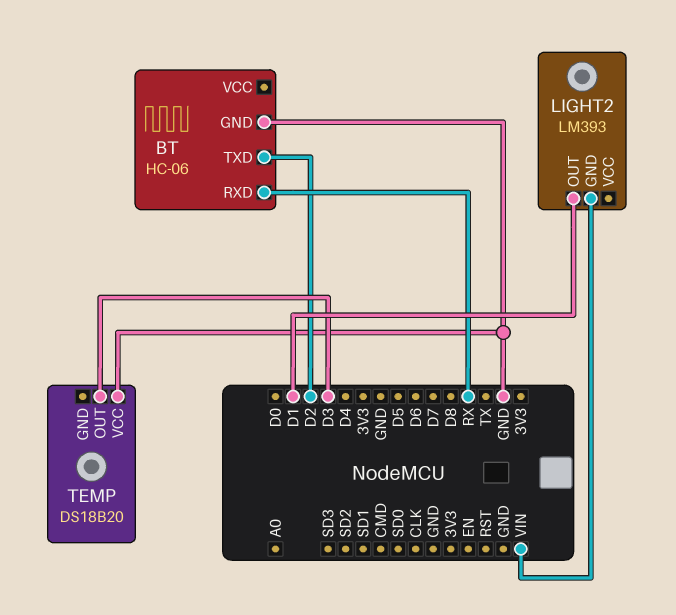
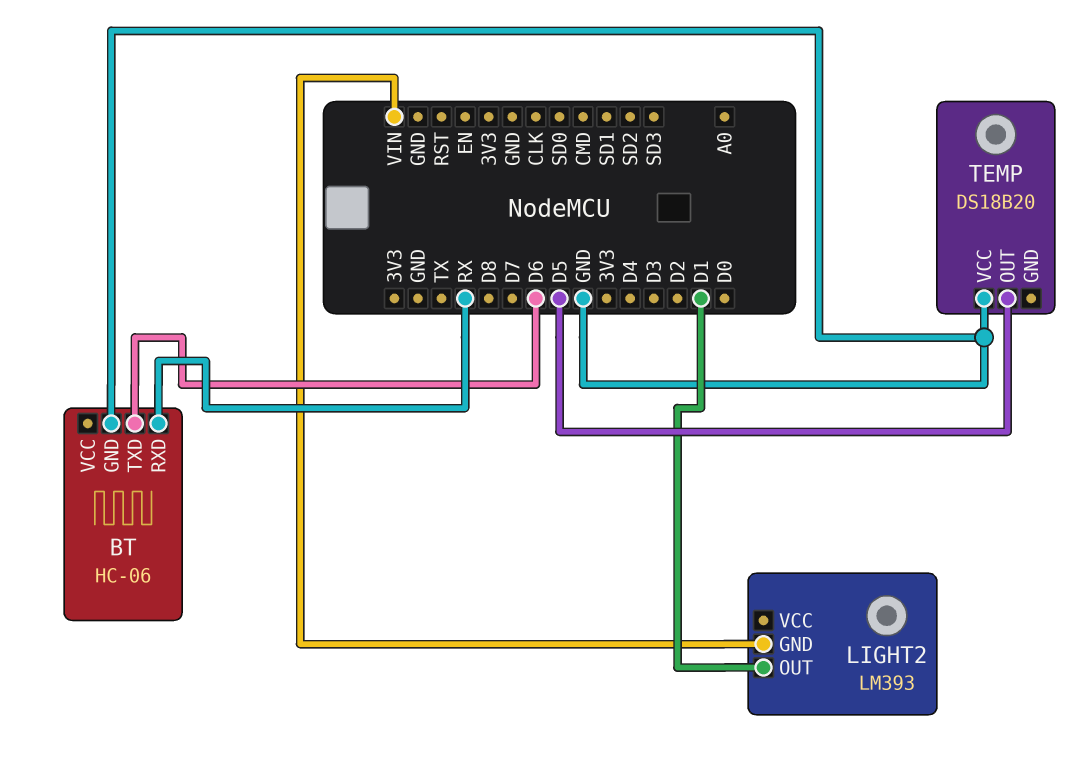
BT pin TXD: D2 -> D6
TEMP pin OUT: D3 -> D5

